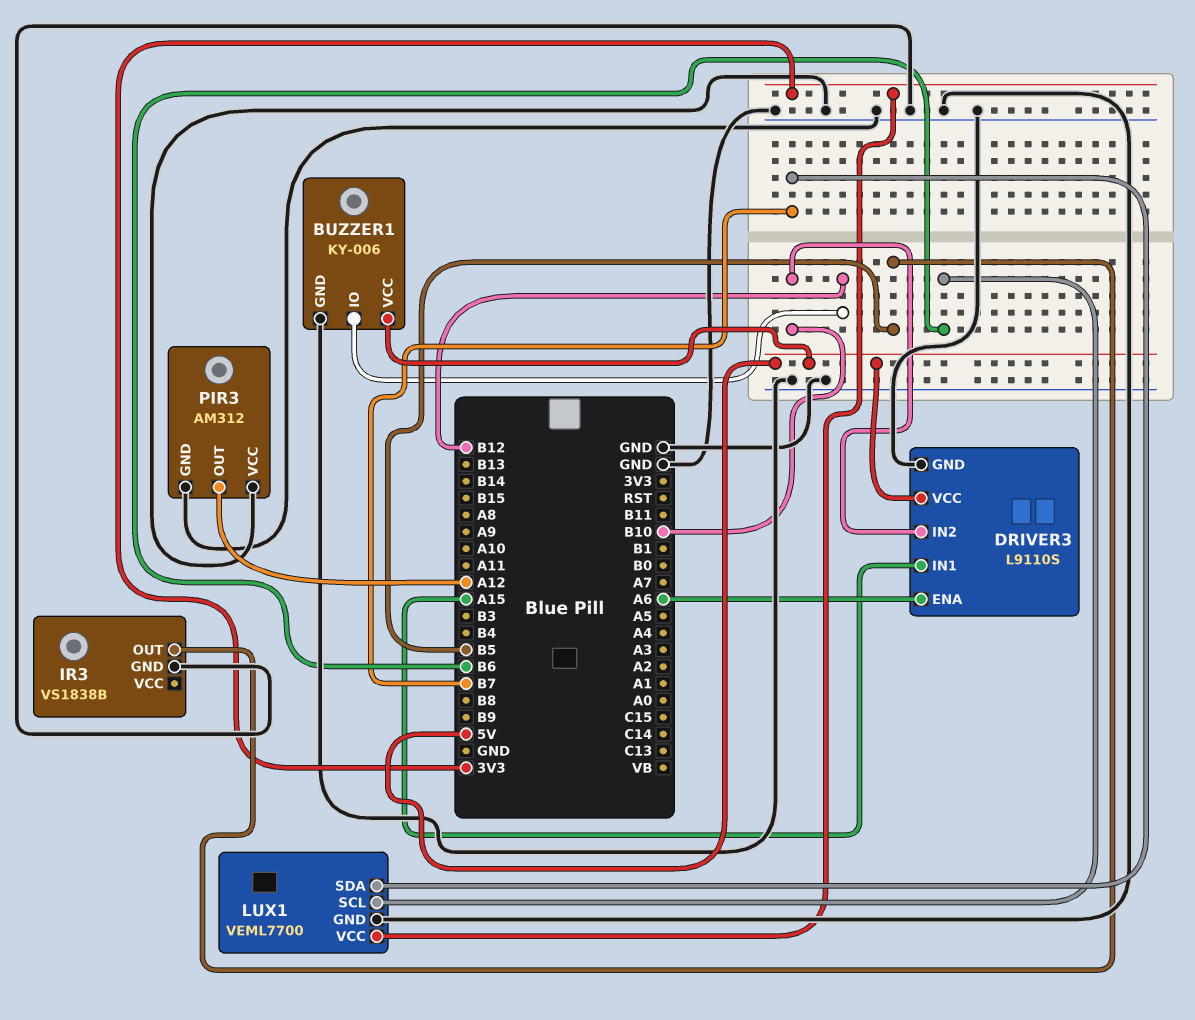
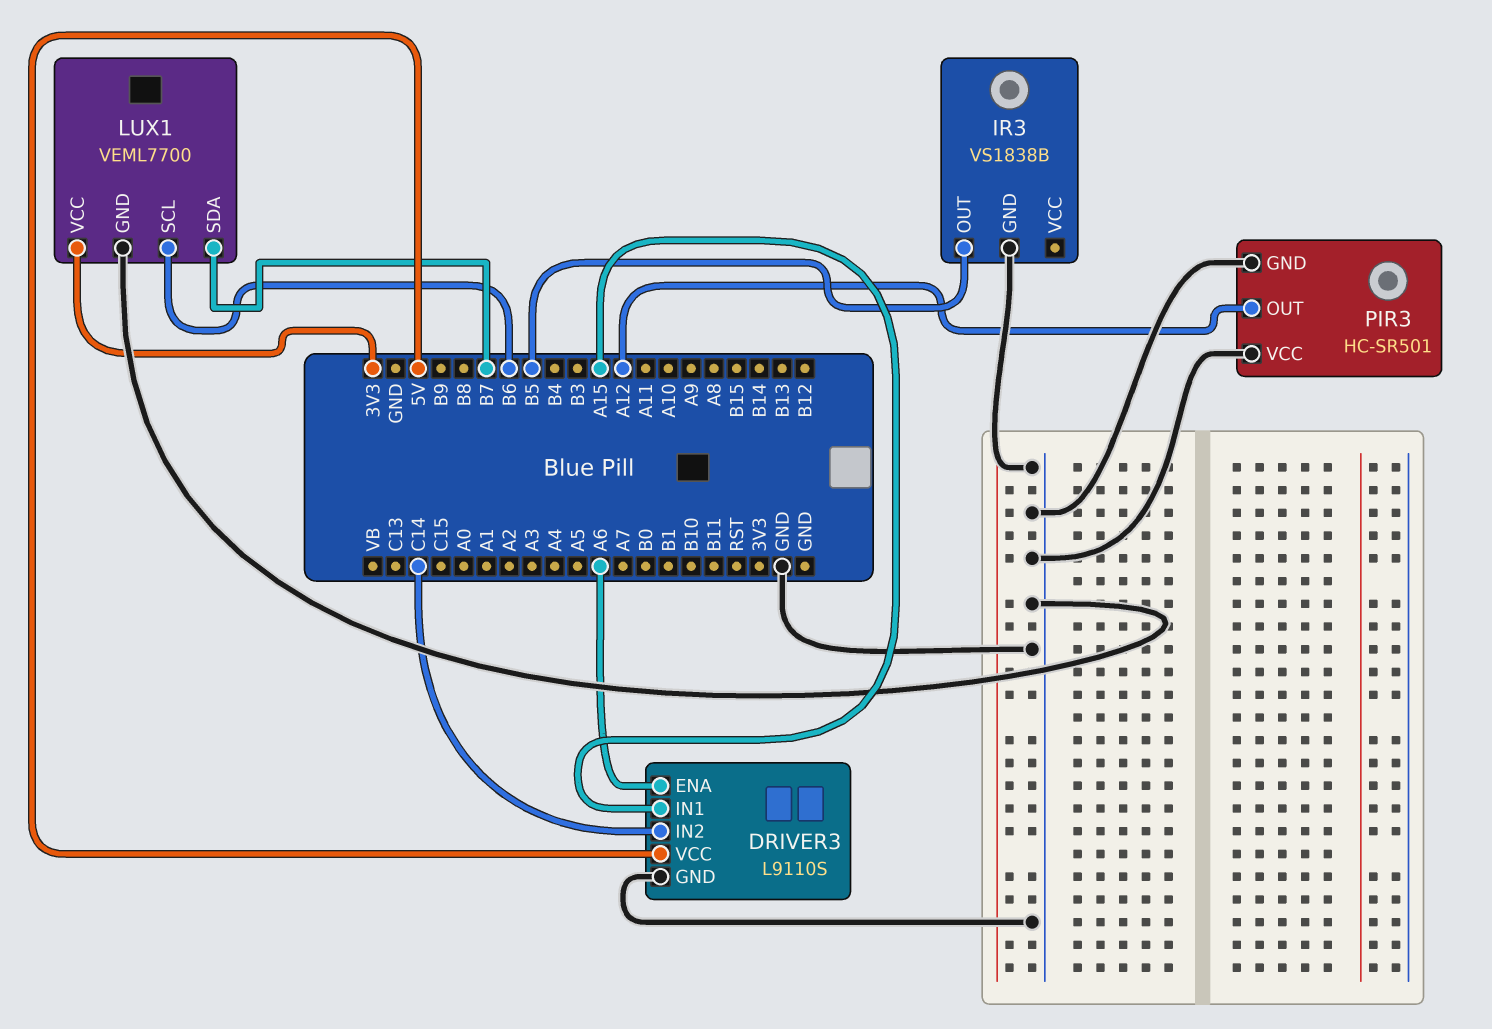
BUZZER1: KY-006 -> none
BUZZER1 pin GND: GND -> none
BUZZER1 pin IO: B12 -> none
BUZZER1 pin VCC: 5V -> none
DRIVER3 pin IN2: B10 -> C14
PIR3: AM312 -> HC-SR501

